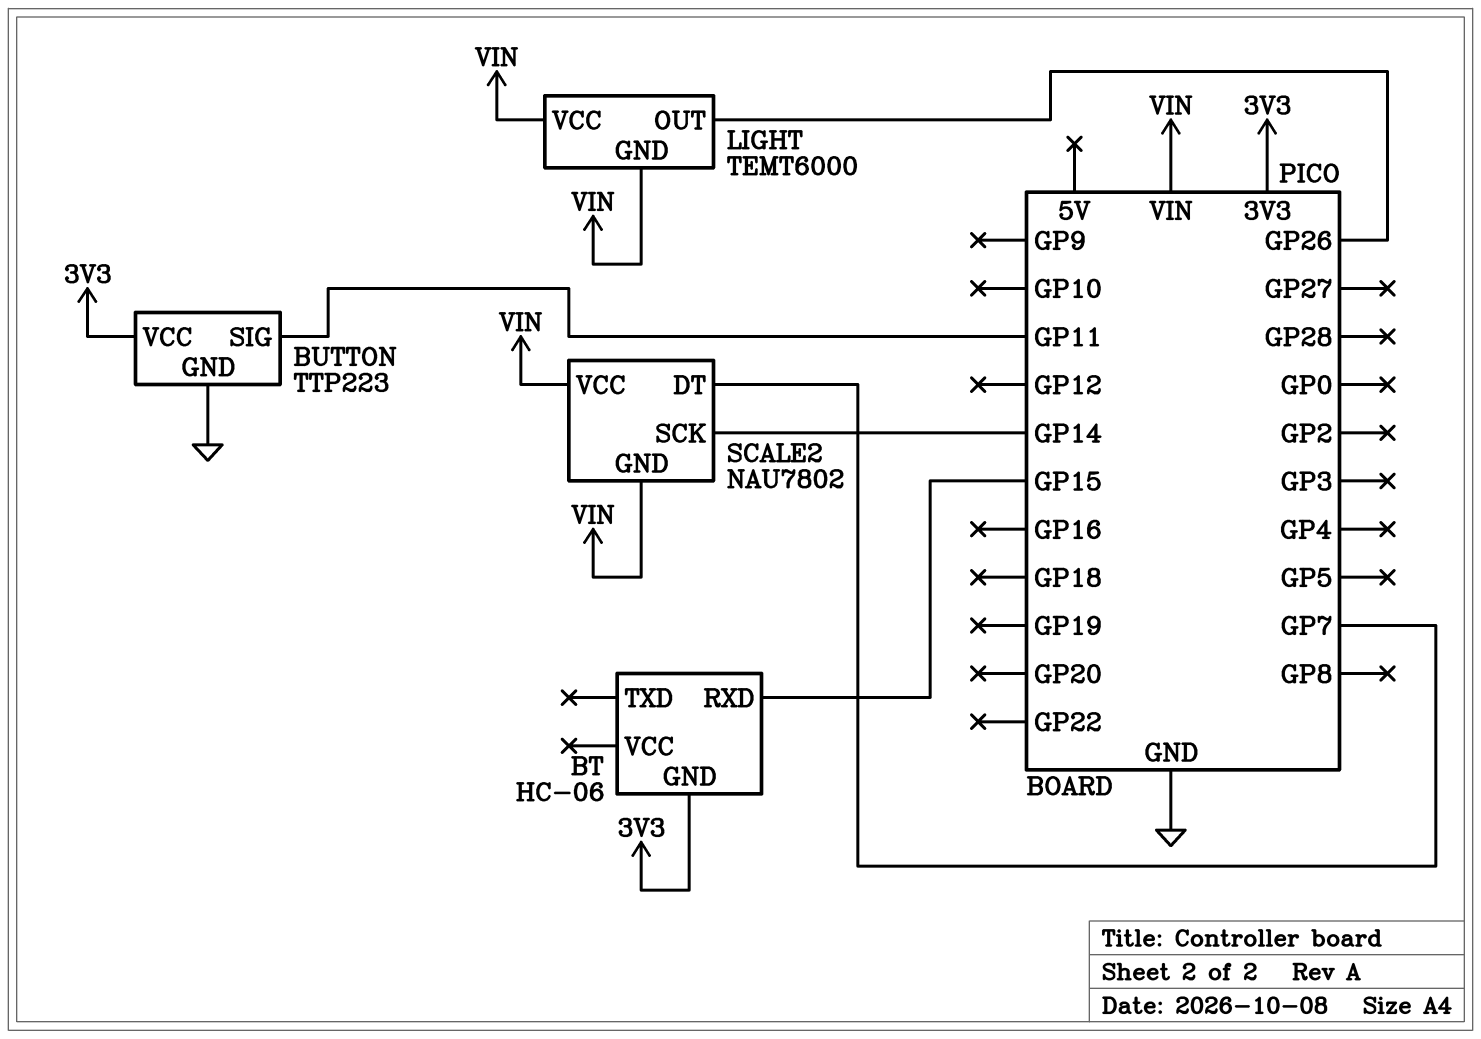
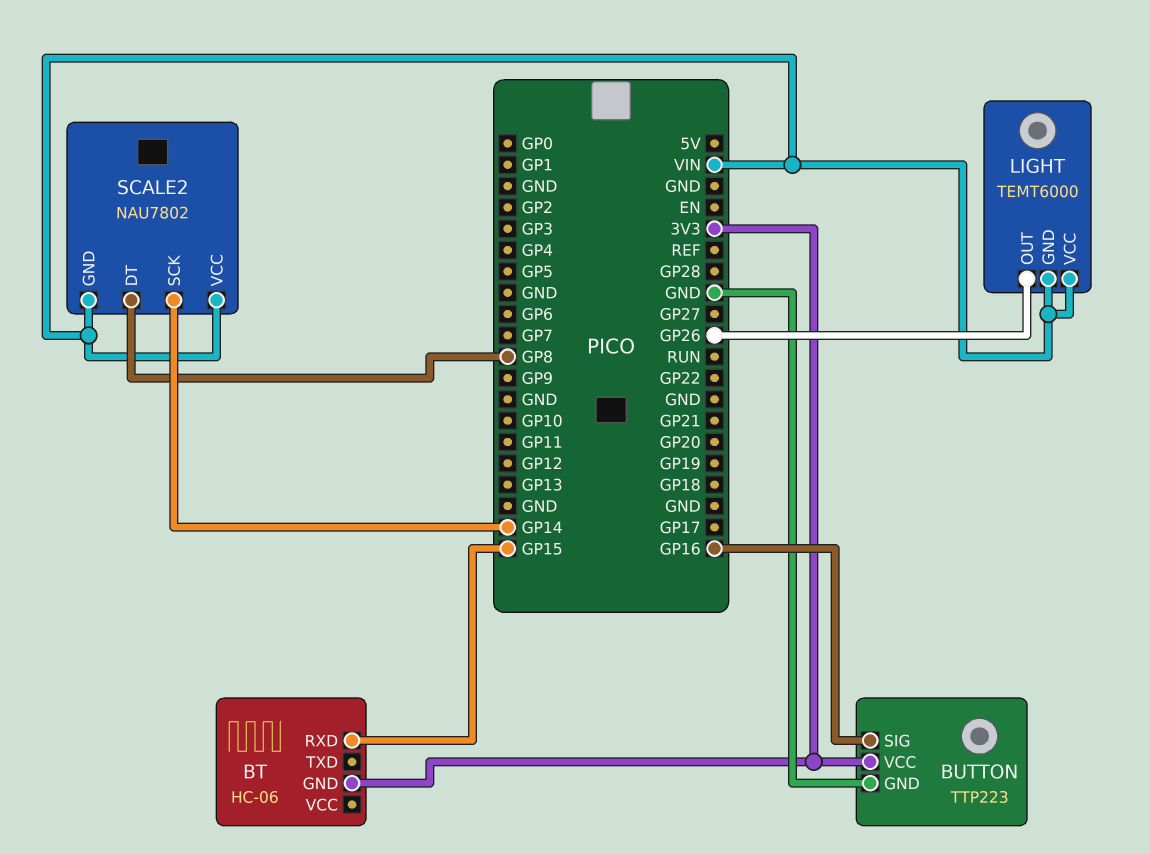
BUTTON pin SIG: GP11 -> GP16
SCALE2 pin DT: GP7 -> GP8

